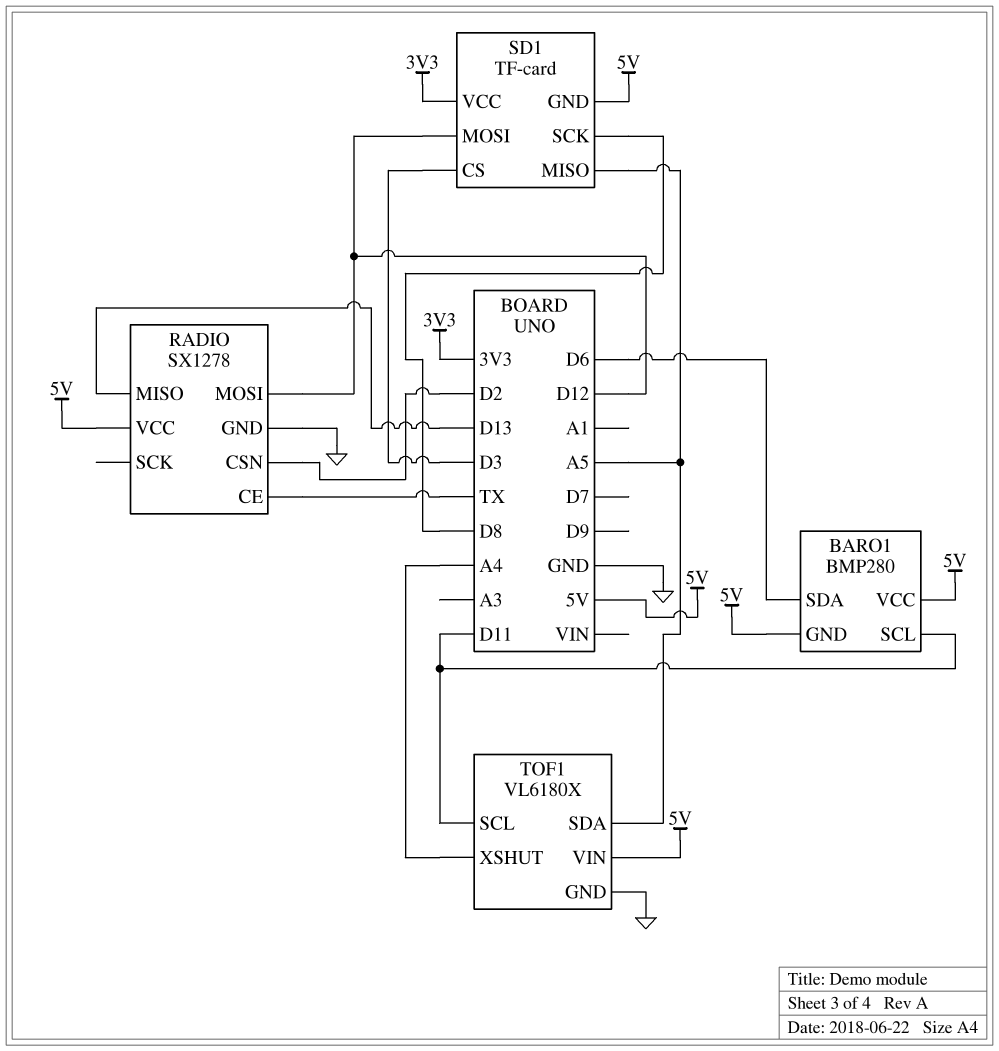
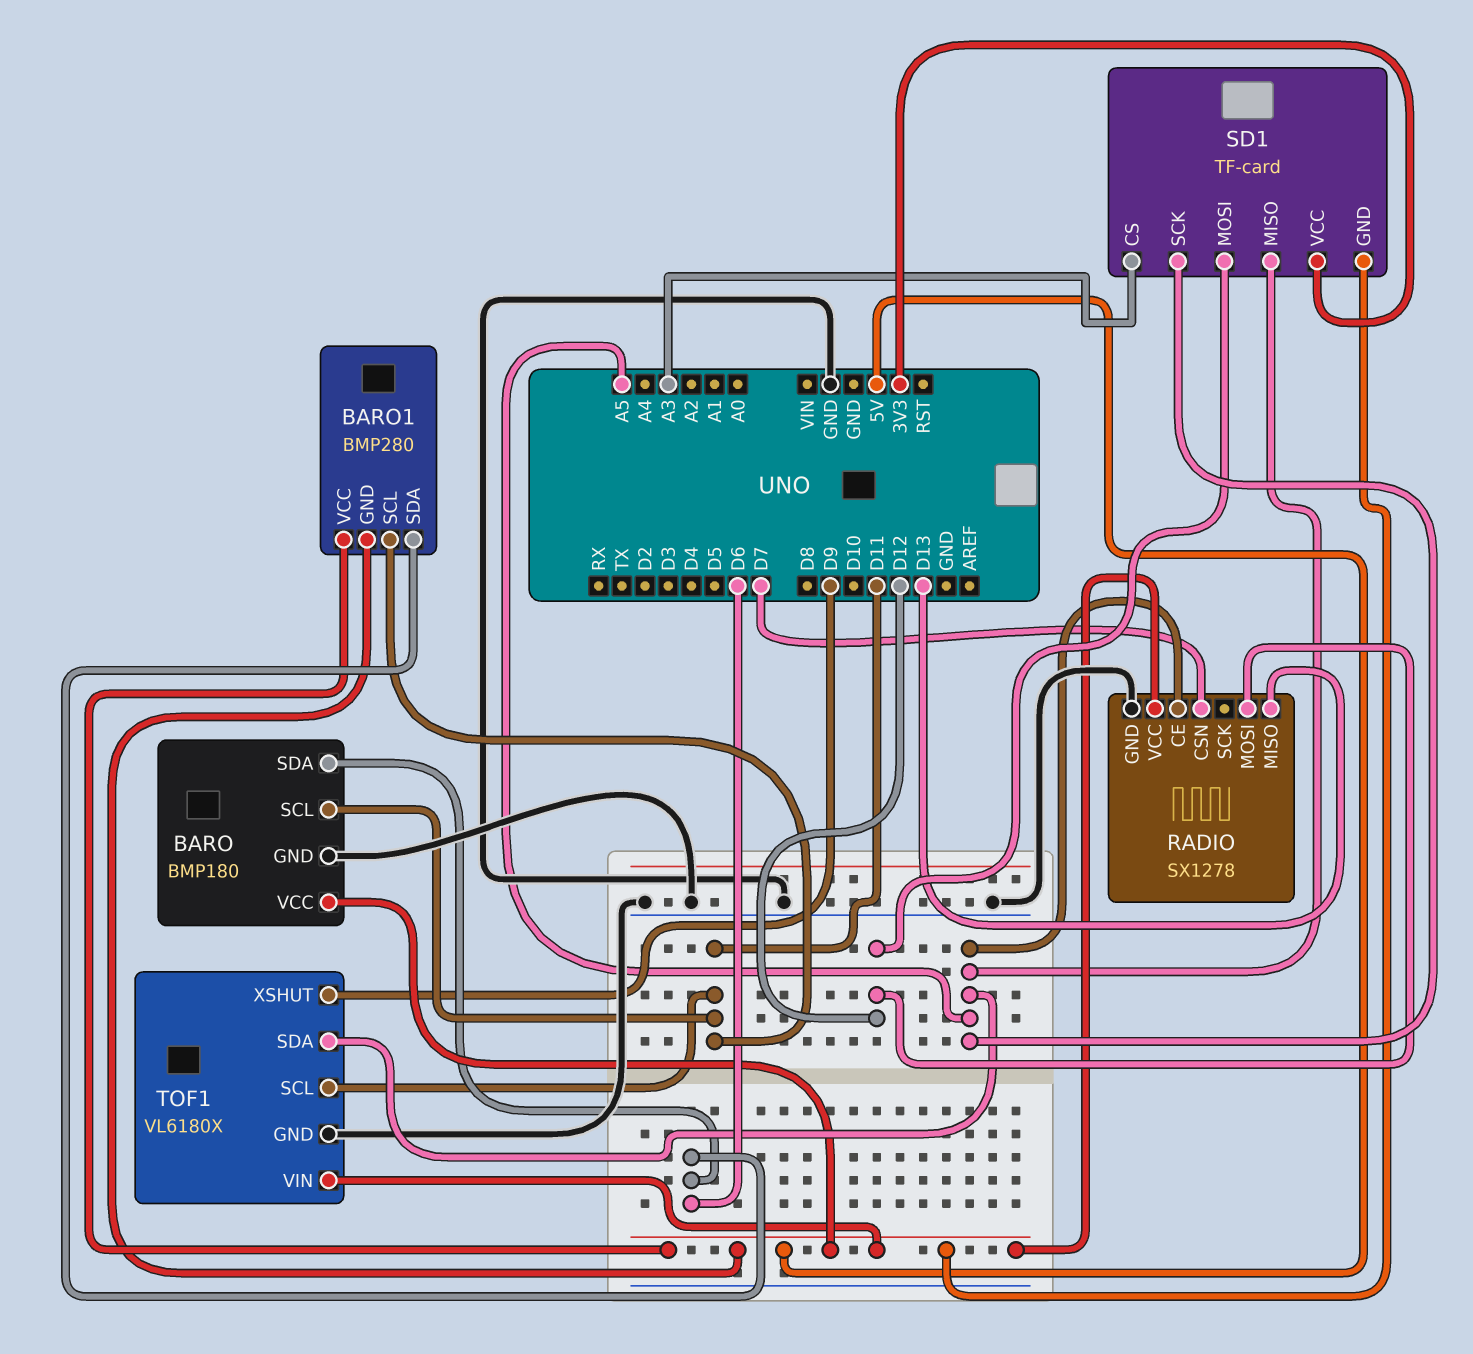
BARO: none -> BMP180
BARO pin GND: none -> GND
BARO pin SCL: none -> D11
BARO pin SDA: none -> D6
BARO pin VCC: none -> 5V
RADIO pin CE: TX -> A5
RADIO pin CSN: D2 -> D7
SD1 pin CS: D3 -> A3
SD1 pin SCK: D8 -> A5
TOF1 pin XSHUT: A4 -> D9

